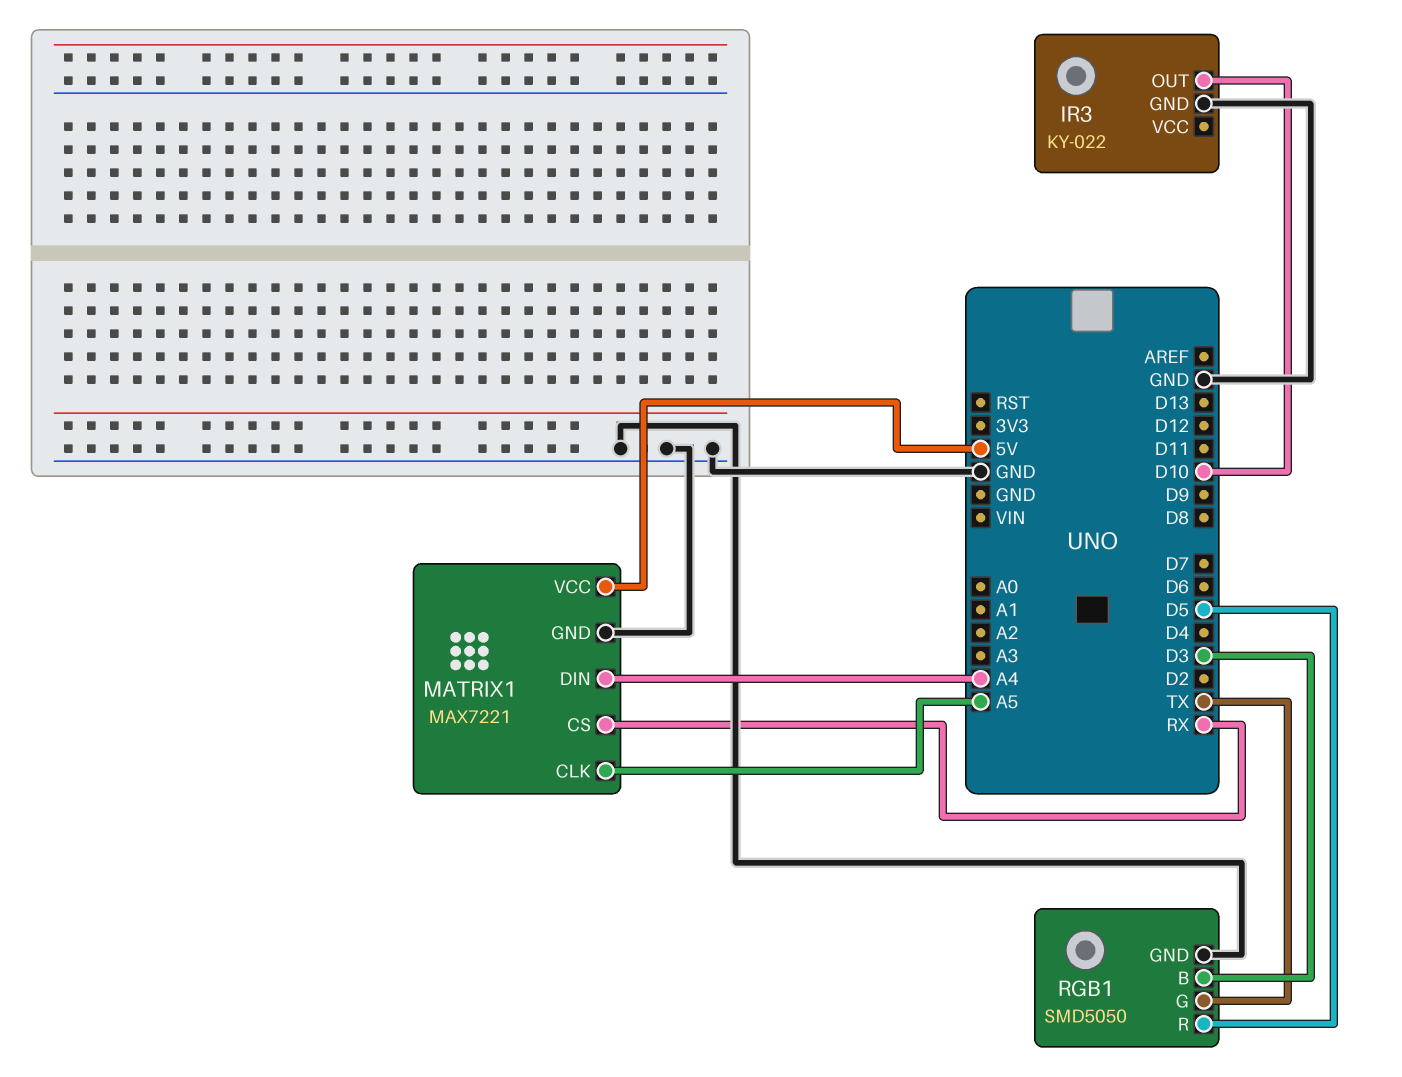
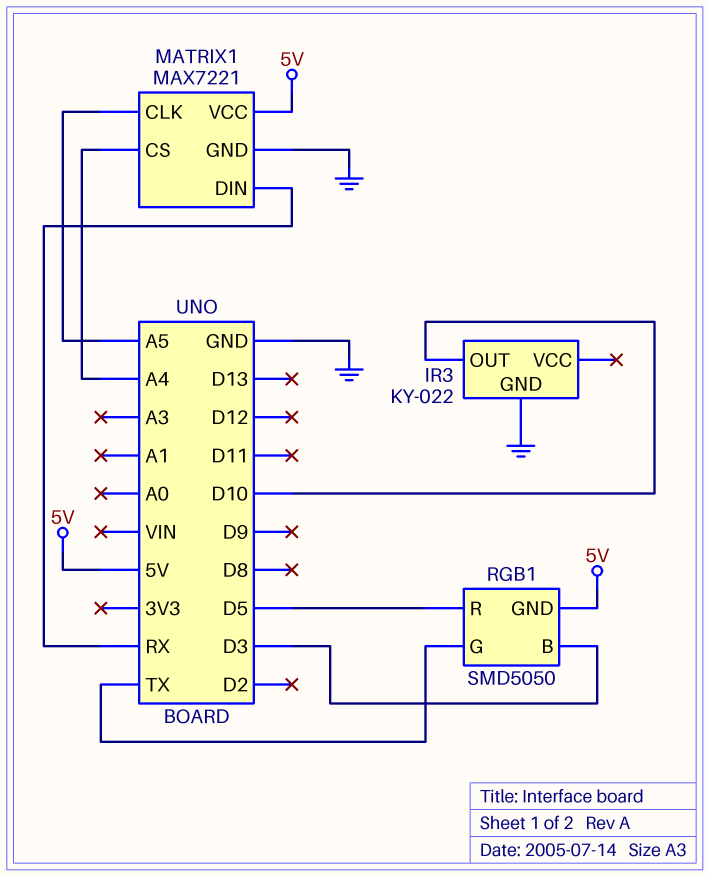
MATRIX1 pin CS: RX -> A4
MATRIX1 pin DIN: A4 -> RX
RGB1 pin GND: GND -> 5V

